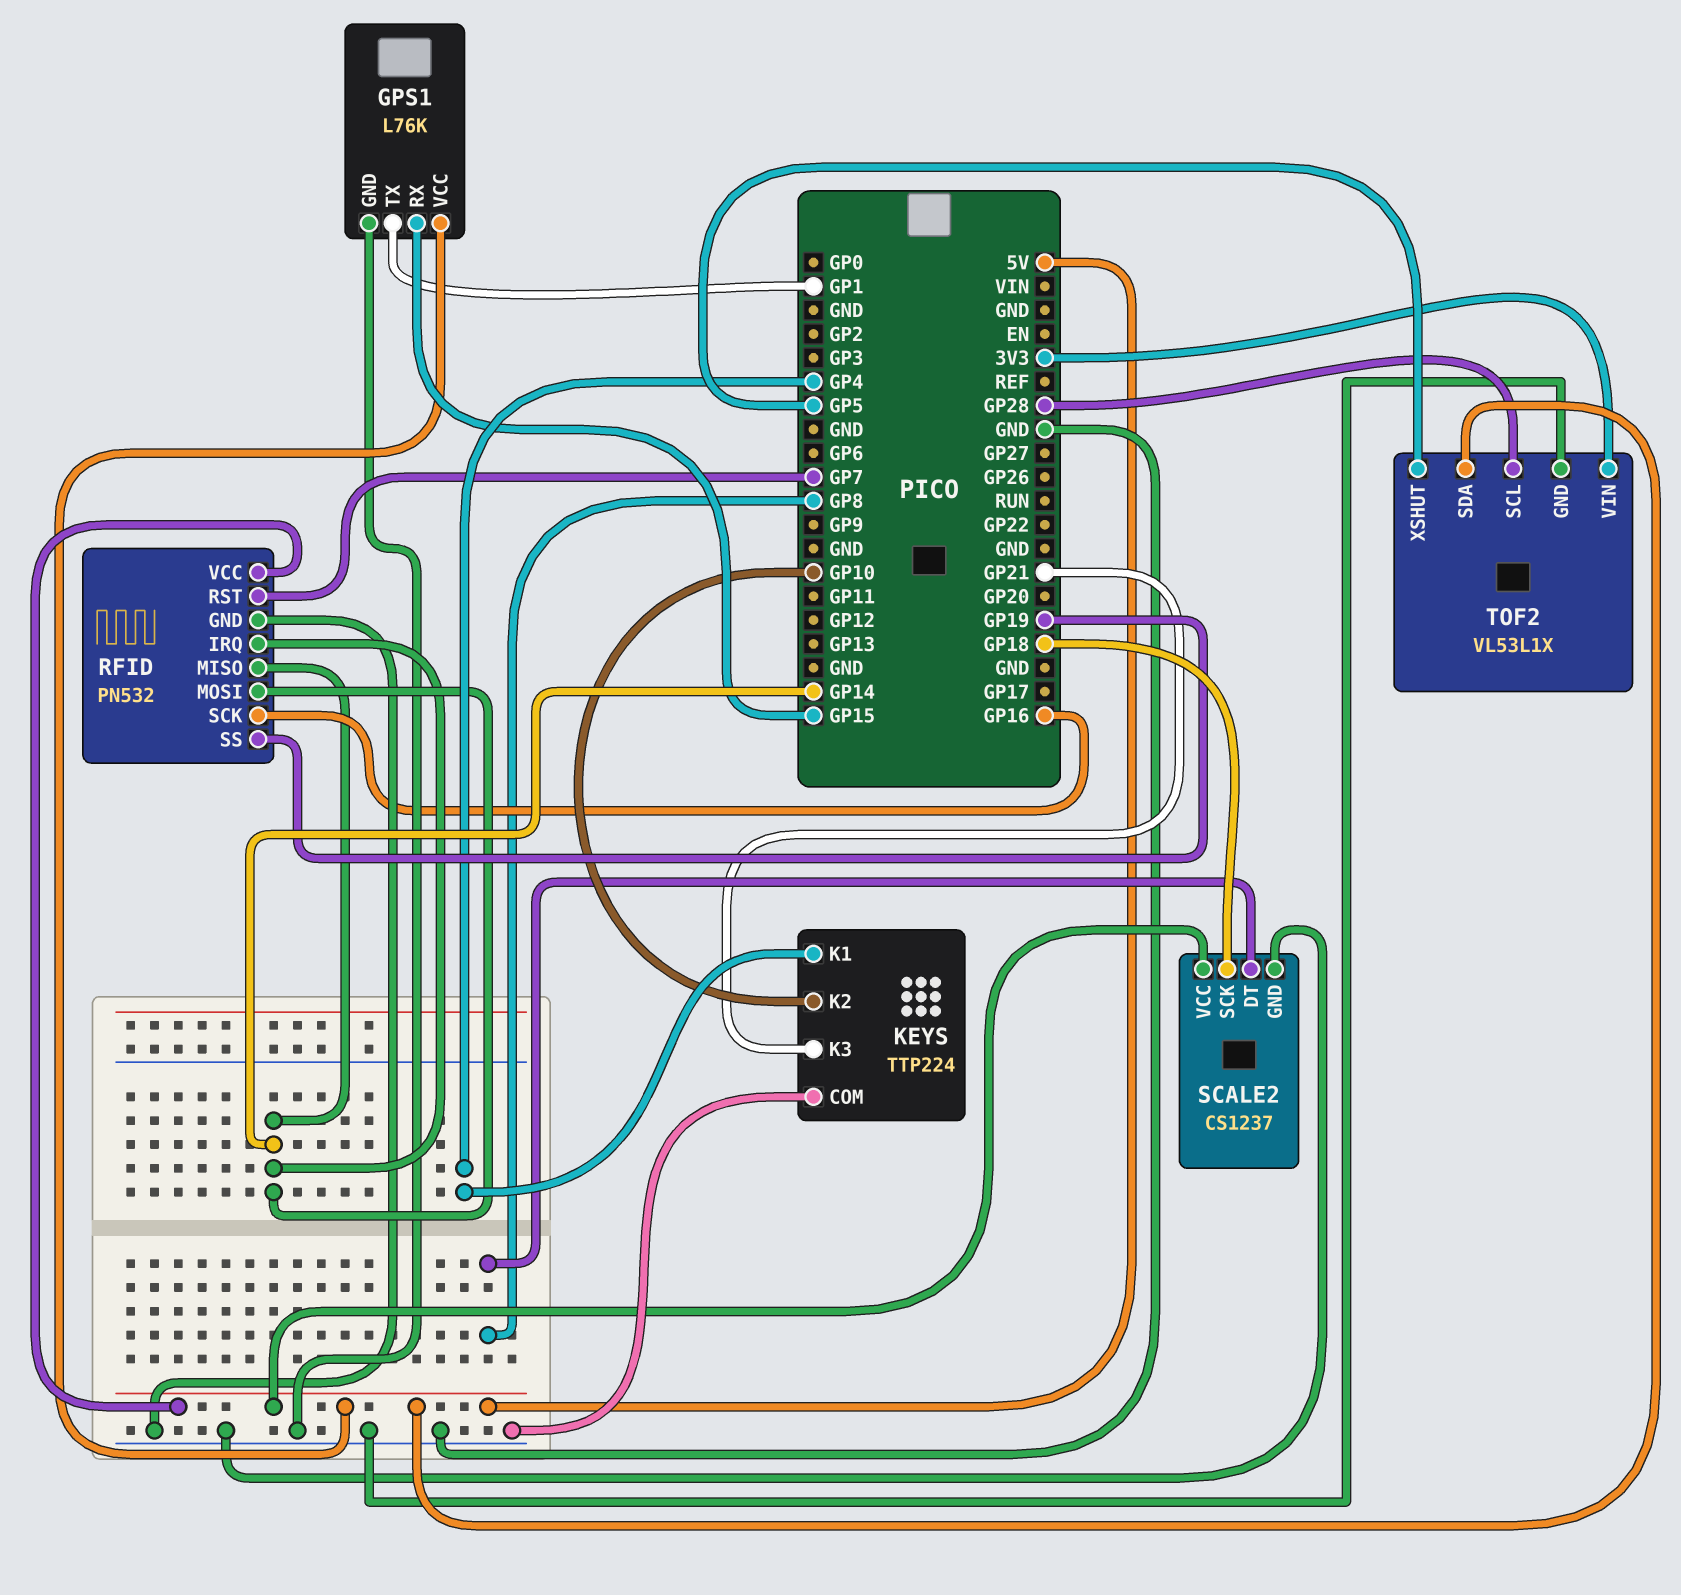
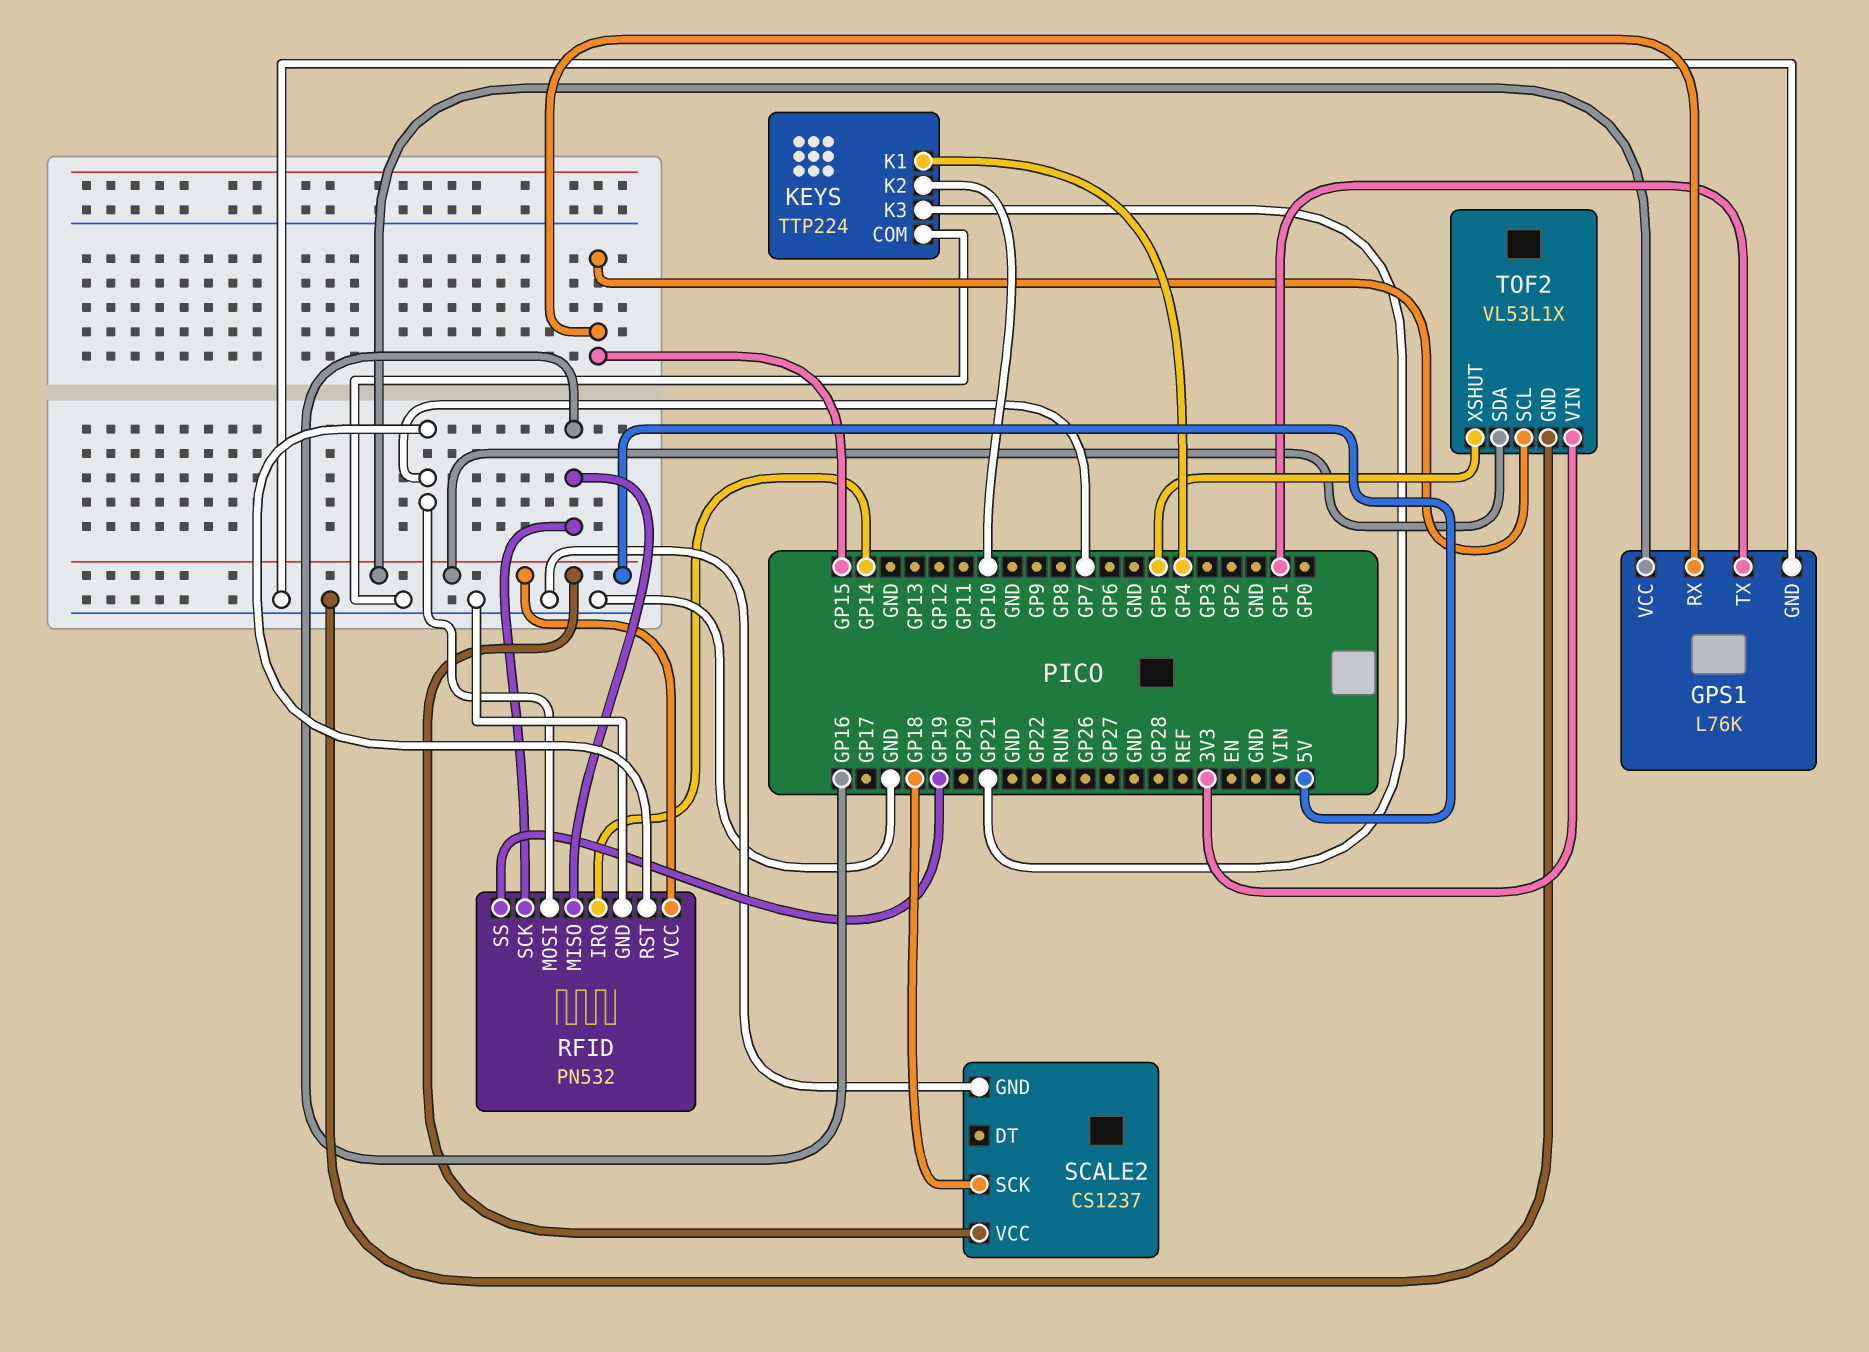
RFID pin MISO: GP14 -> GP16
RFID pin MOSI: GP14 -> GP7
SCALE2 pin DT: GP8 -> none
TOF2 pin SCL: GP28 -> GP15

